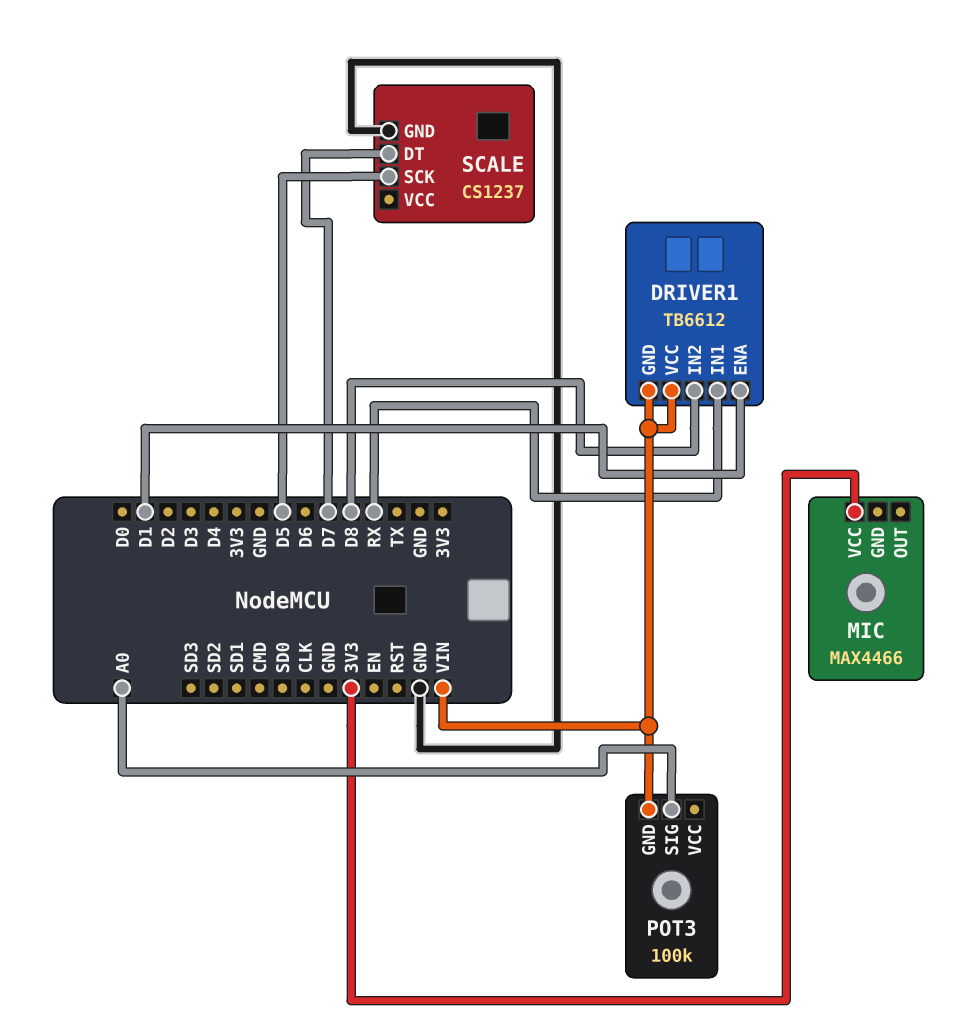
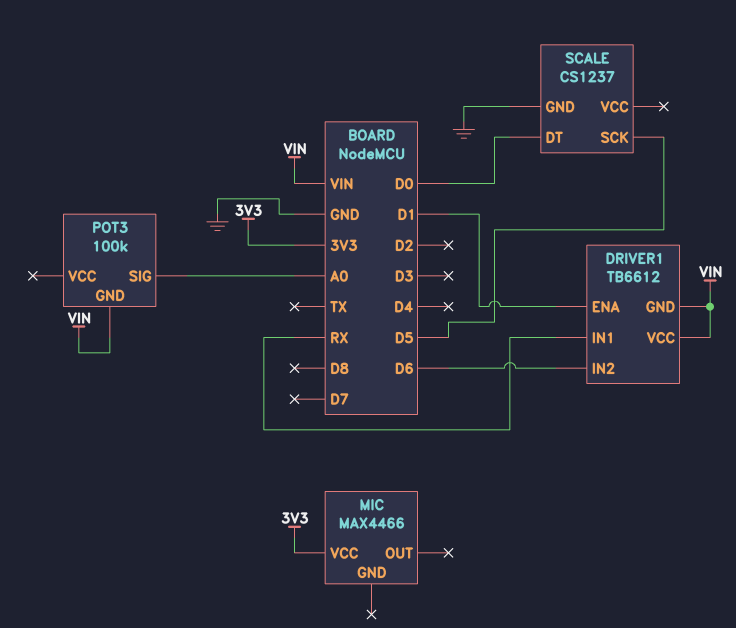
DRIVER1 pin IN2: D8 -> D6
SCALE pin DT: D7 -> D0

